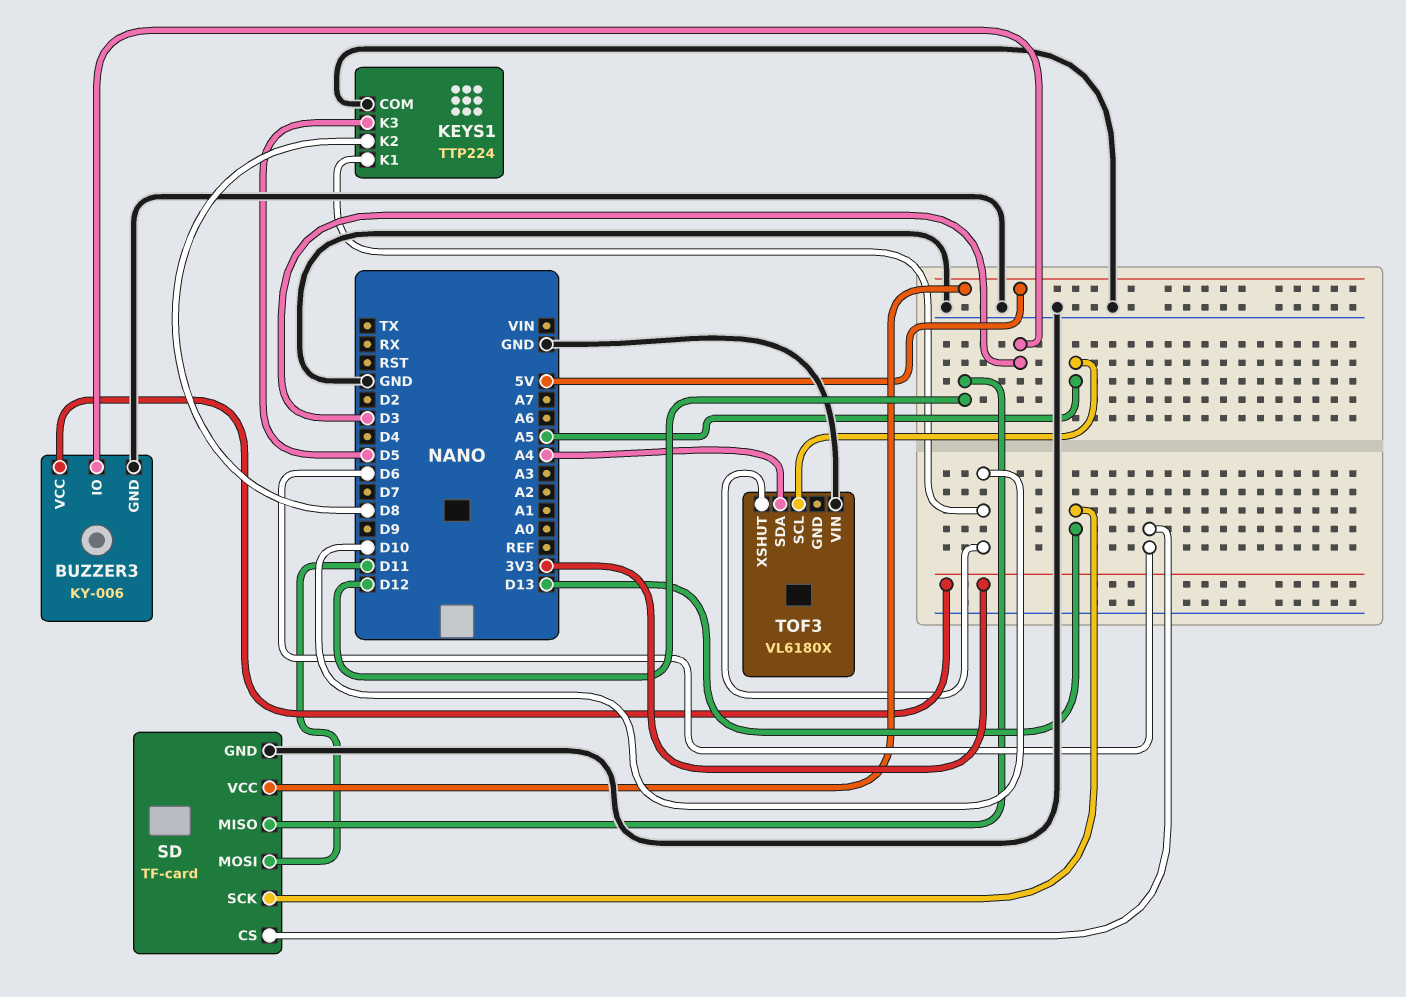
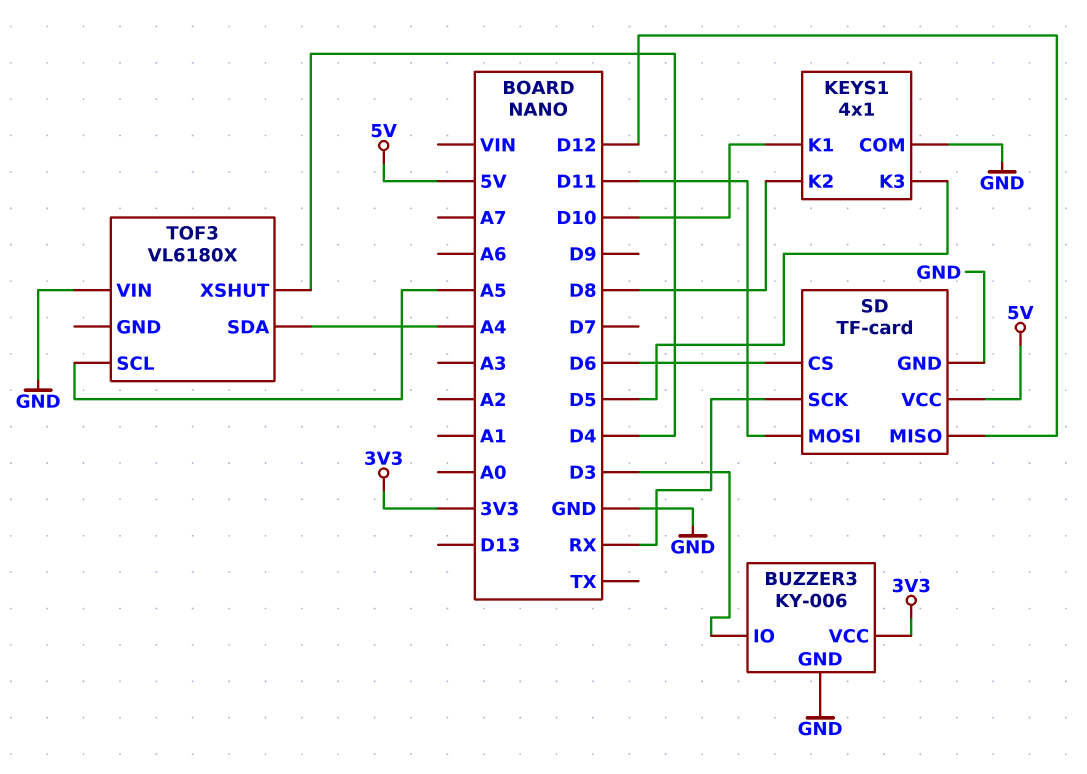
KEYS1: TTP224 -> 4x1
SD pin SCK: D13 -> RX
TOF3 pin XSHUT: D10 -> D4

